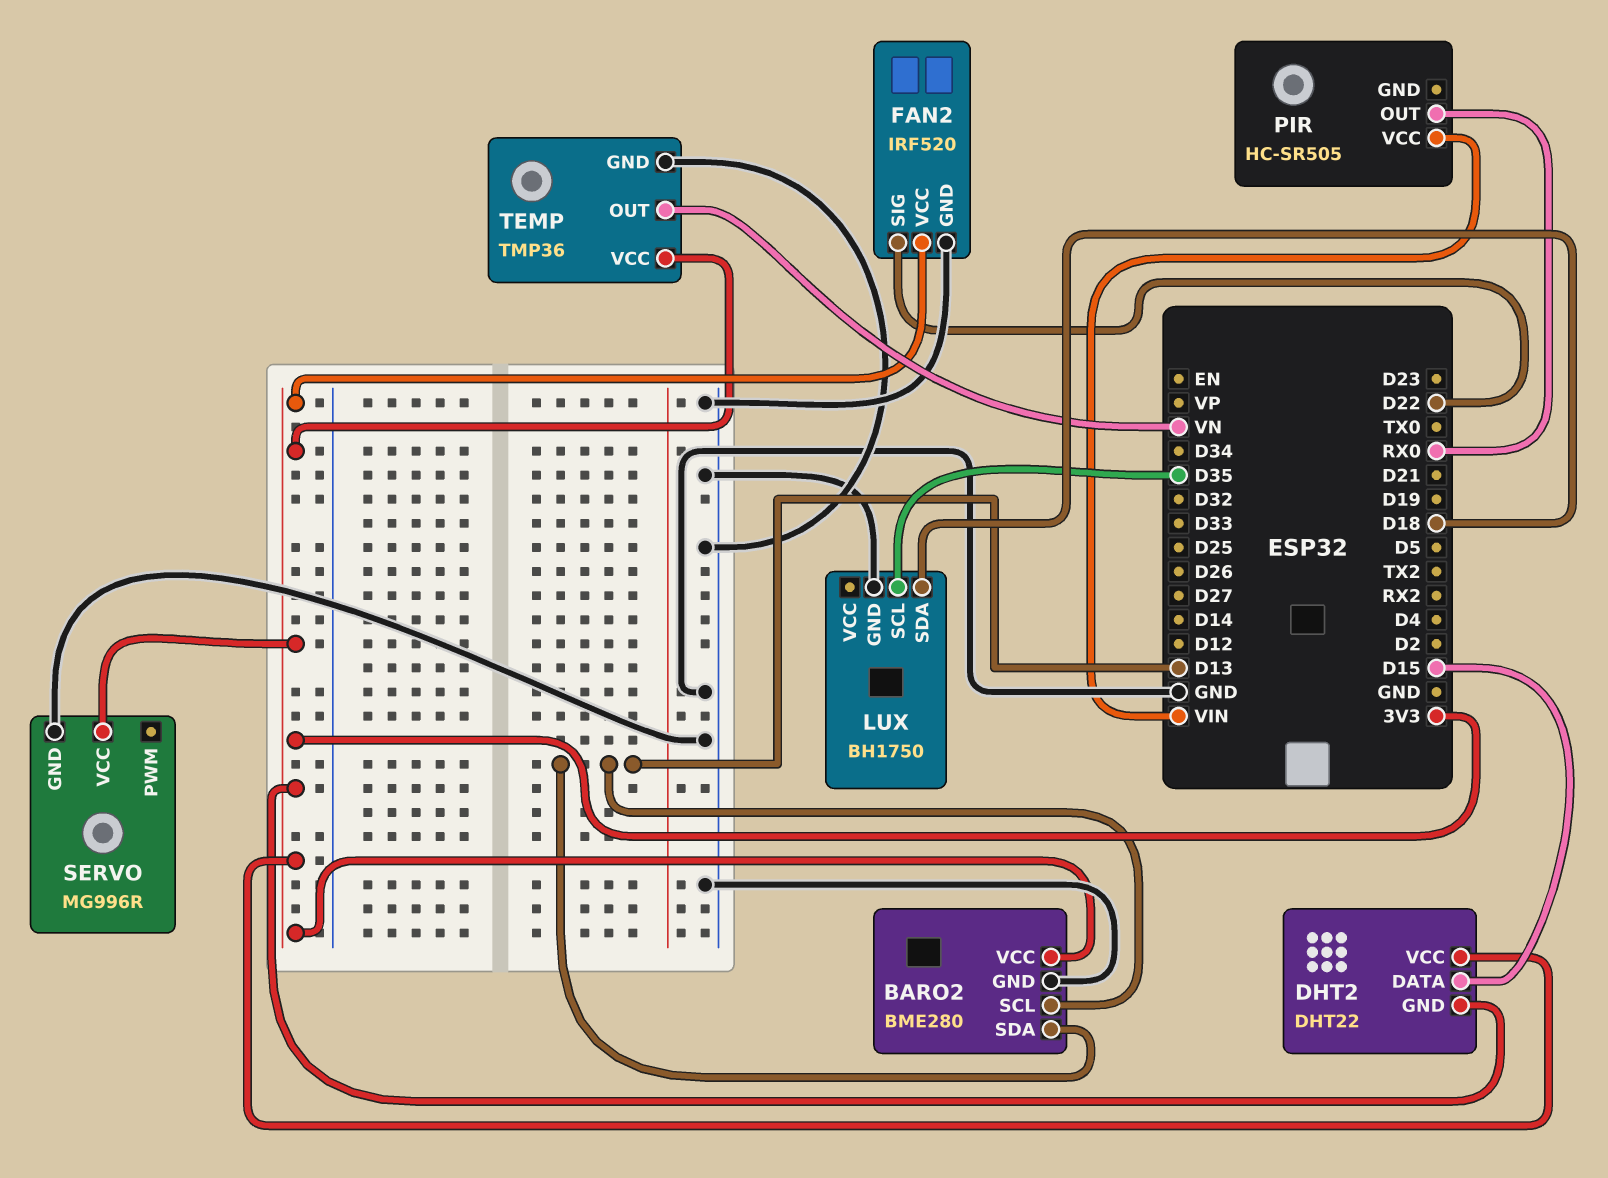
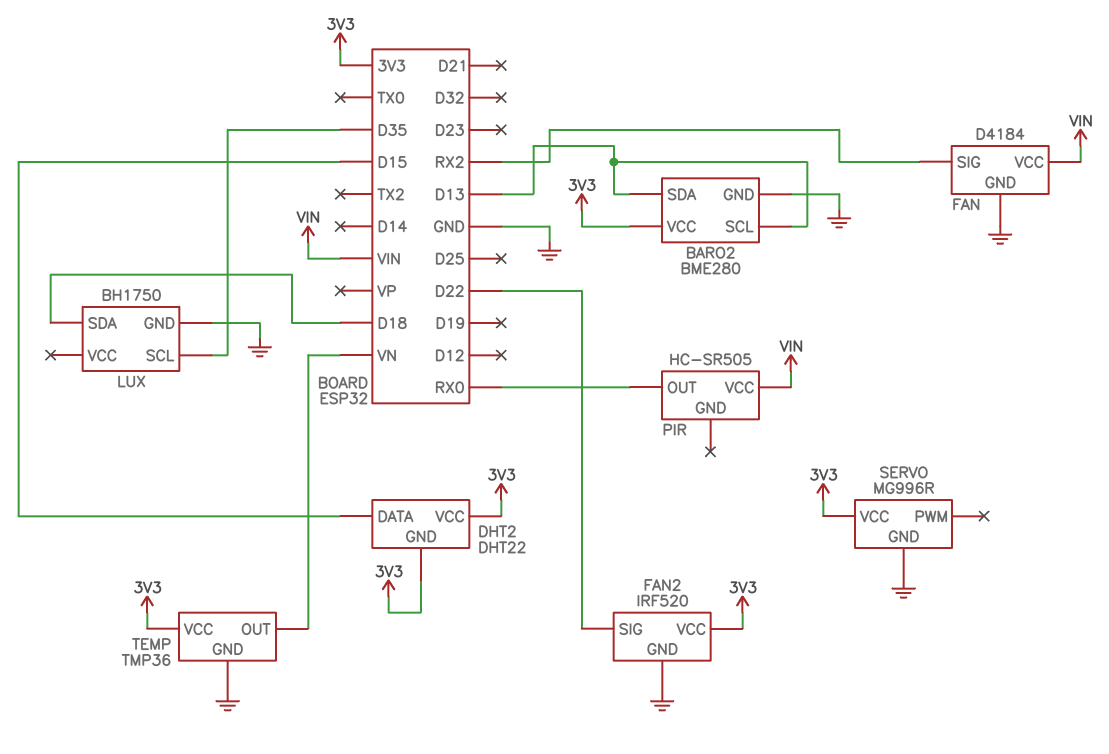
FAN: none -> D4184
FAN pin GND: none -> GND
FAN pin SIG: none -> RX2
FAN pin VCC: none -> VIN

